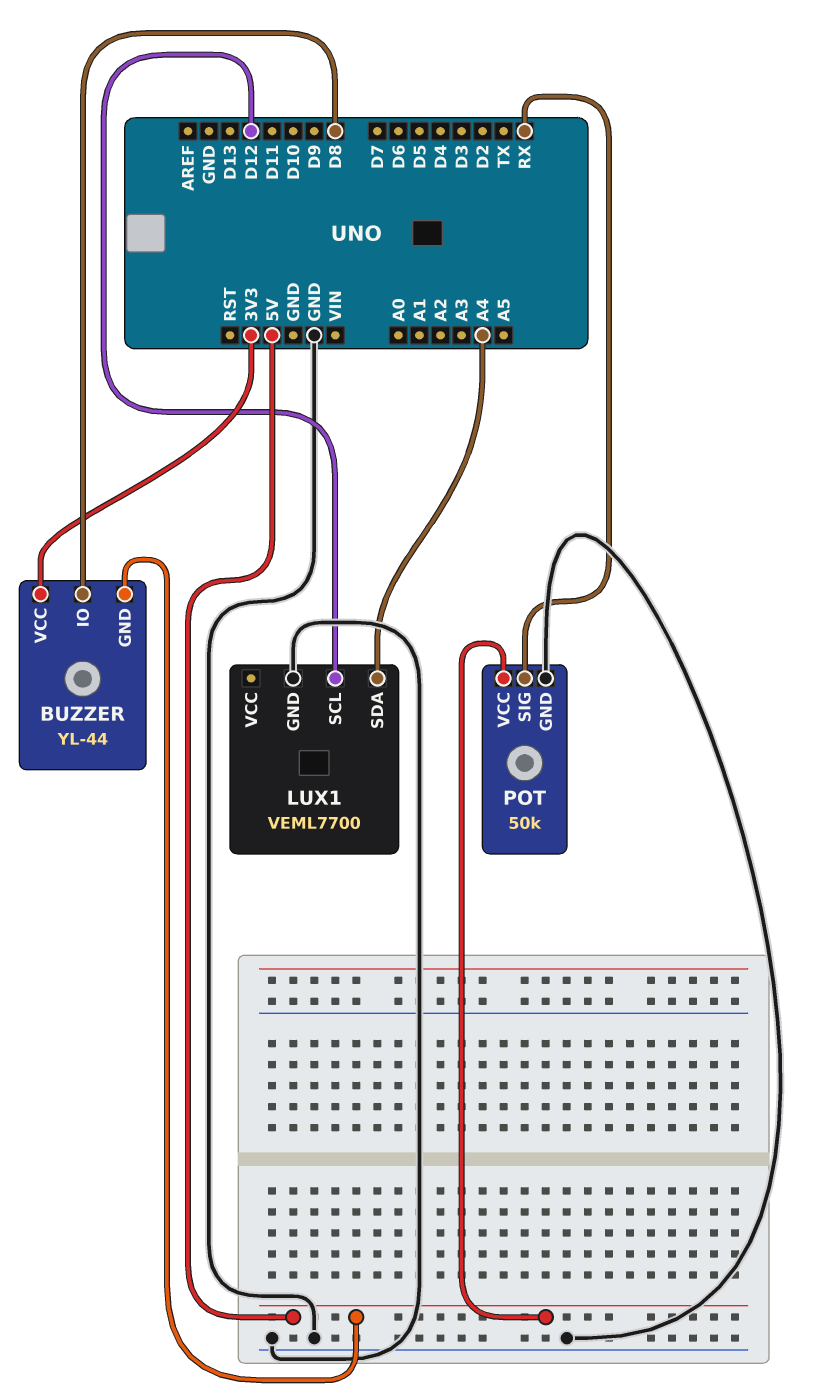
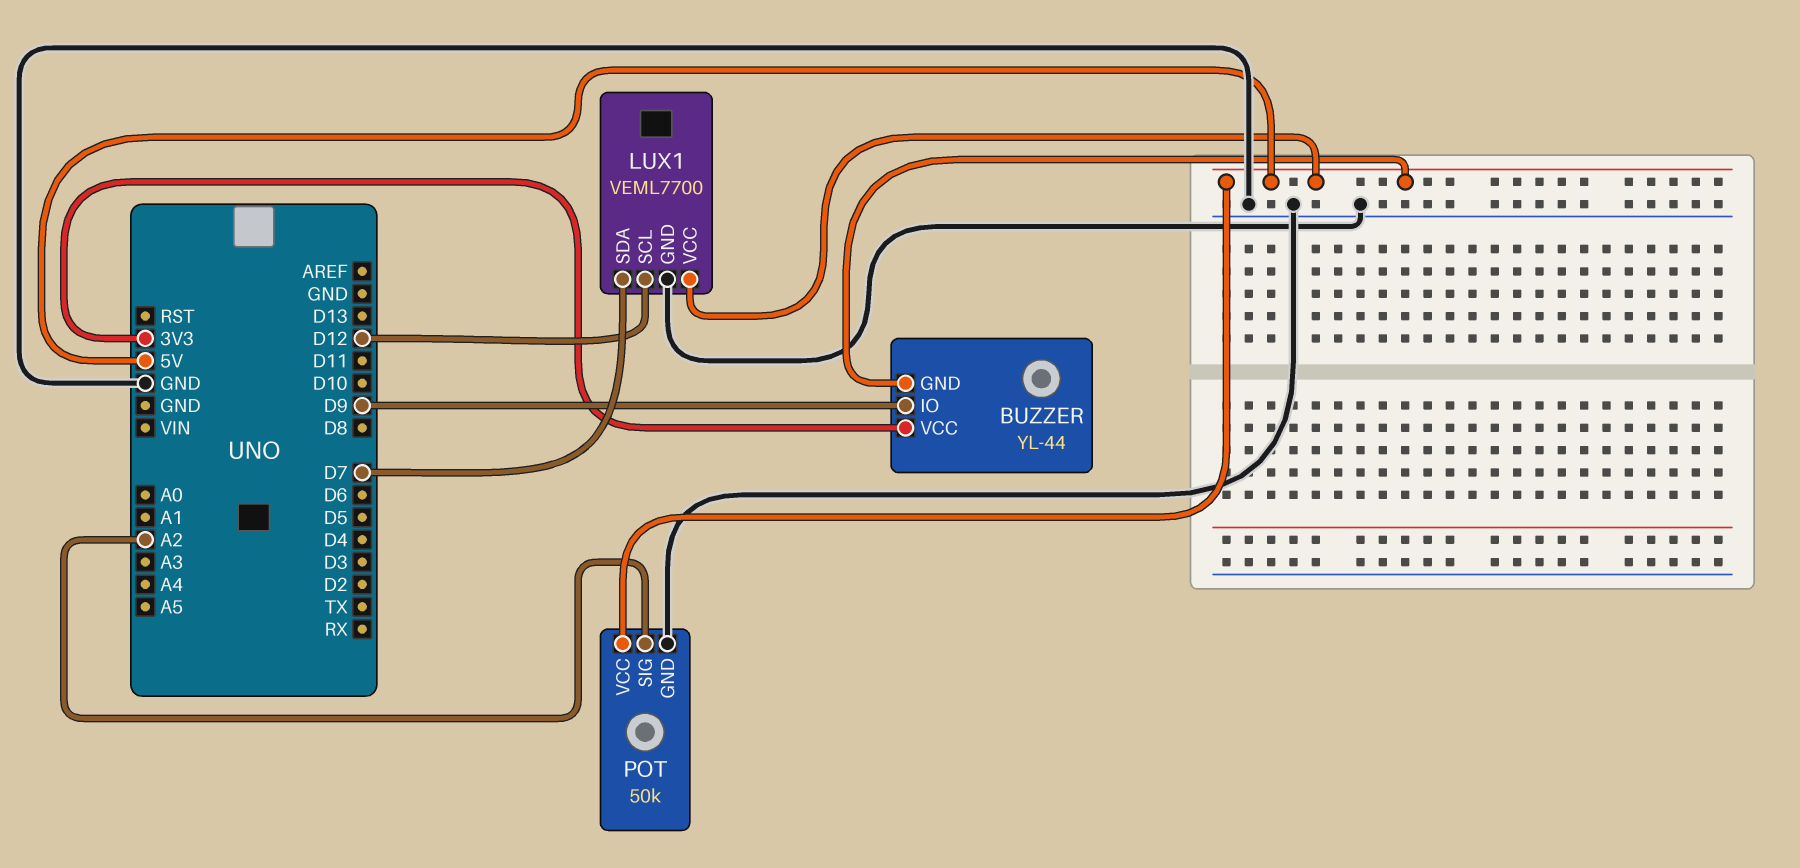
BUZZER pin IO: D8 -> D9
LUX1 pin SDA: A4 -> D7
LUX1 pin VCC: none -> 5V
POT pin SIG: RX -> A2

